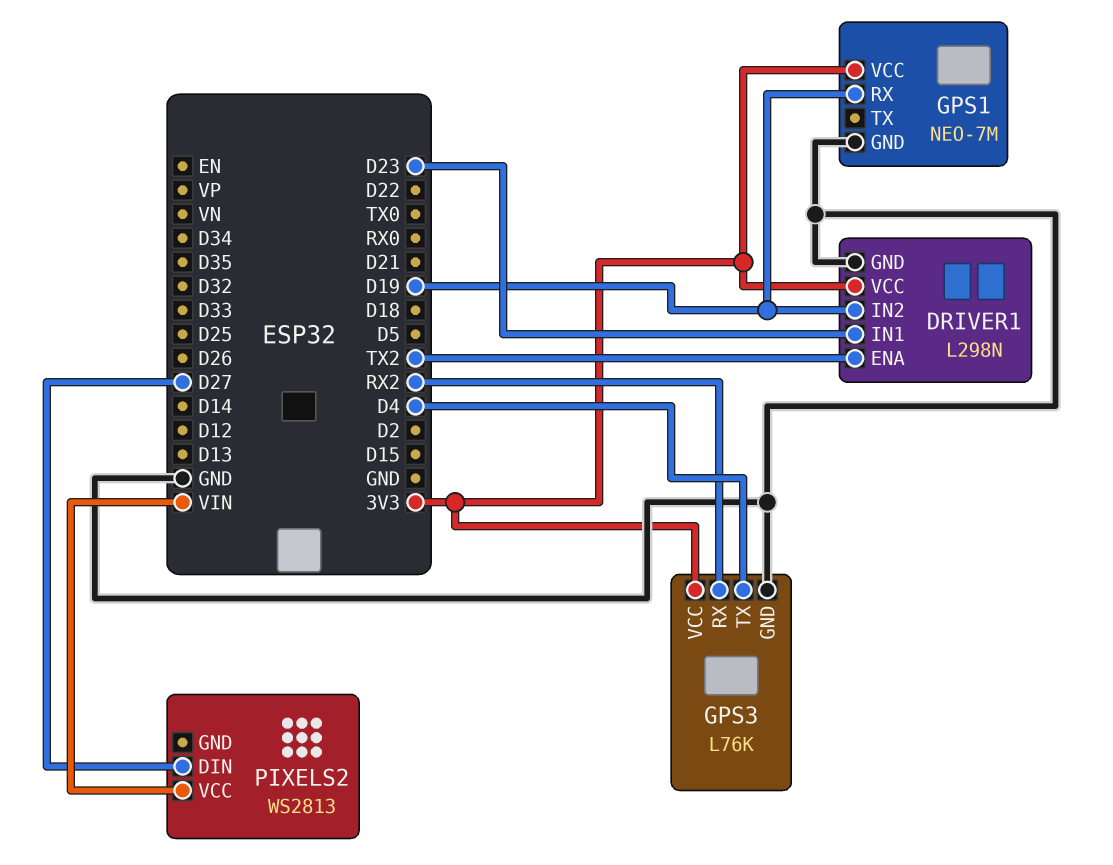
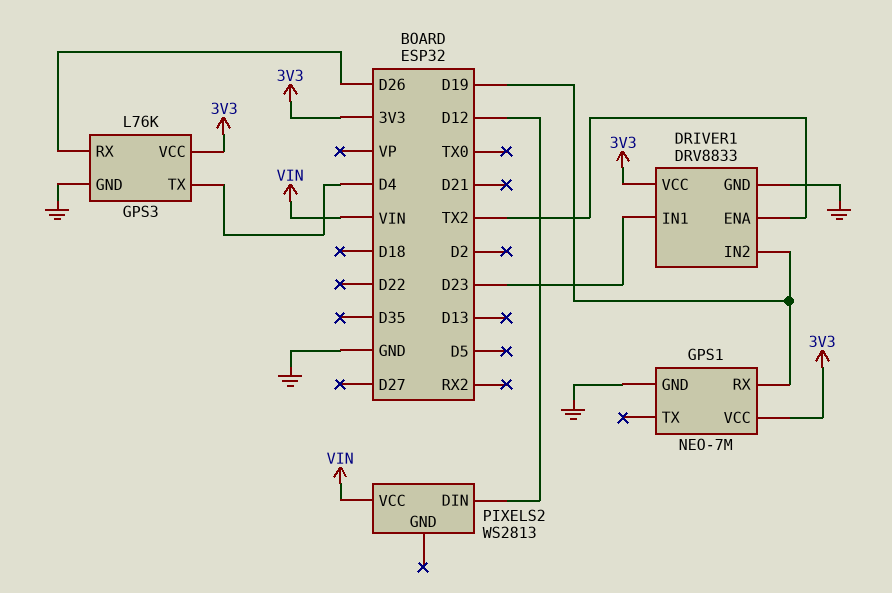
DRIVER1: L298N -> DRV8833
GPS3 pin RX: RX2 -> D26
PIXELS2 pin DIN: D27 -> D12

